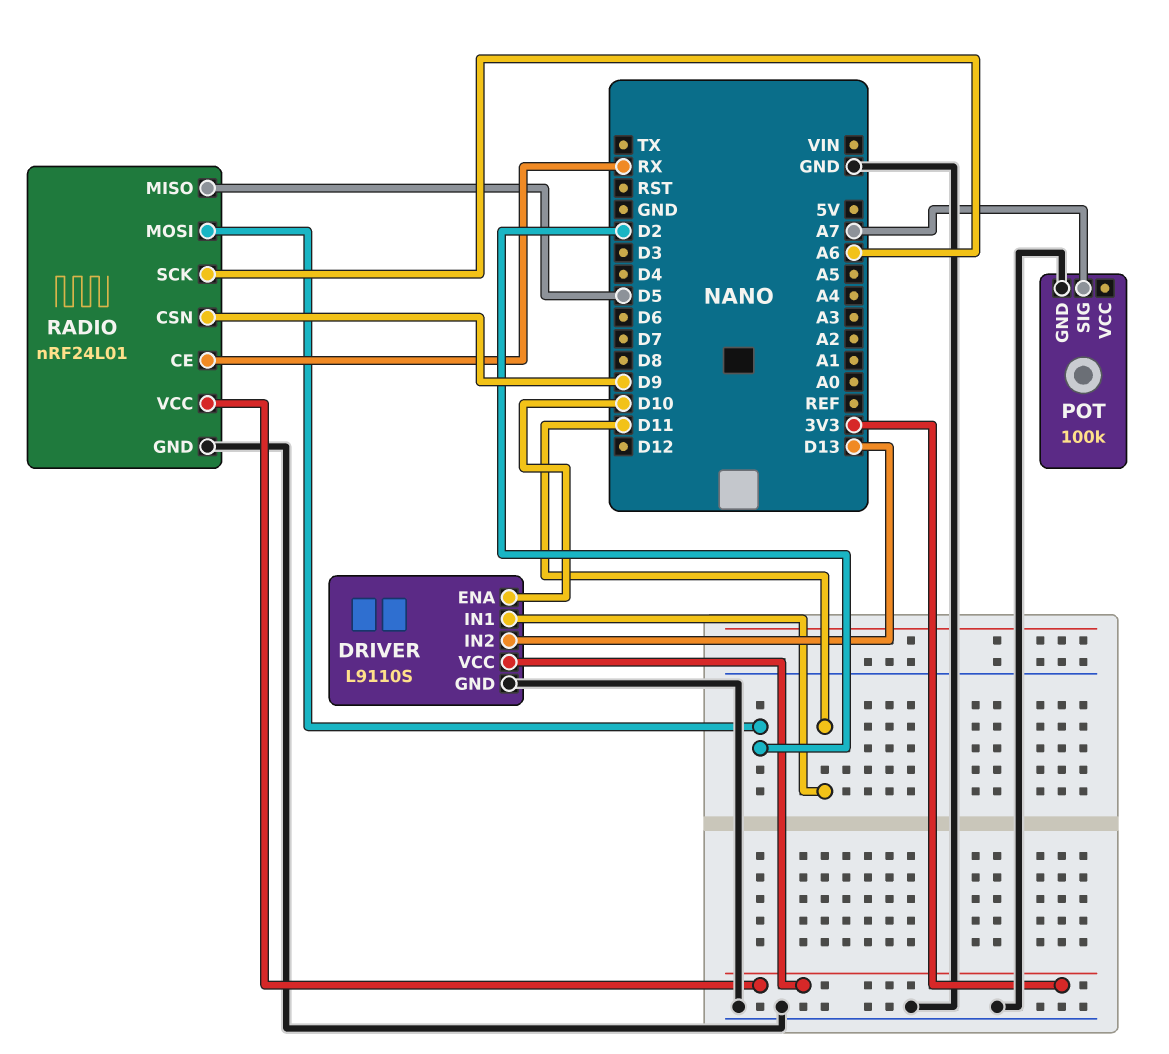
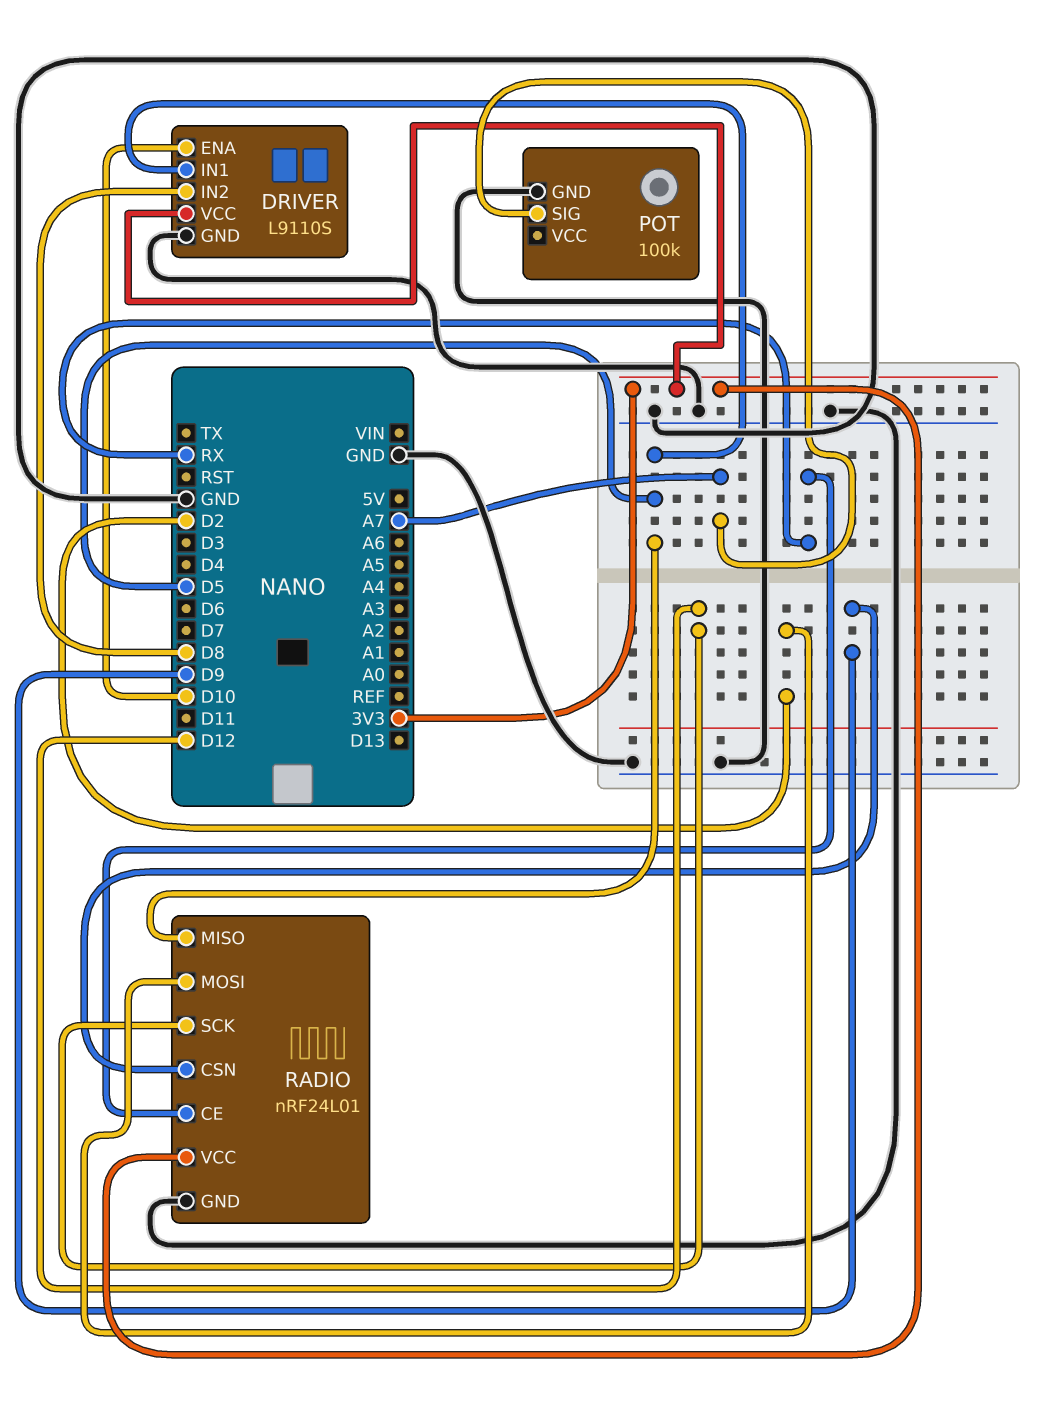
DRIVER pin IN1: D11 -> D5
DRIVER pin IN2: D13 -> D8
RADIO pin SCK: A6 -> D12

